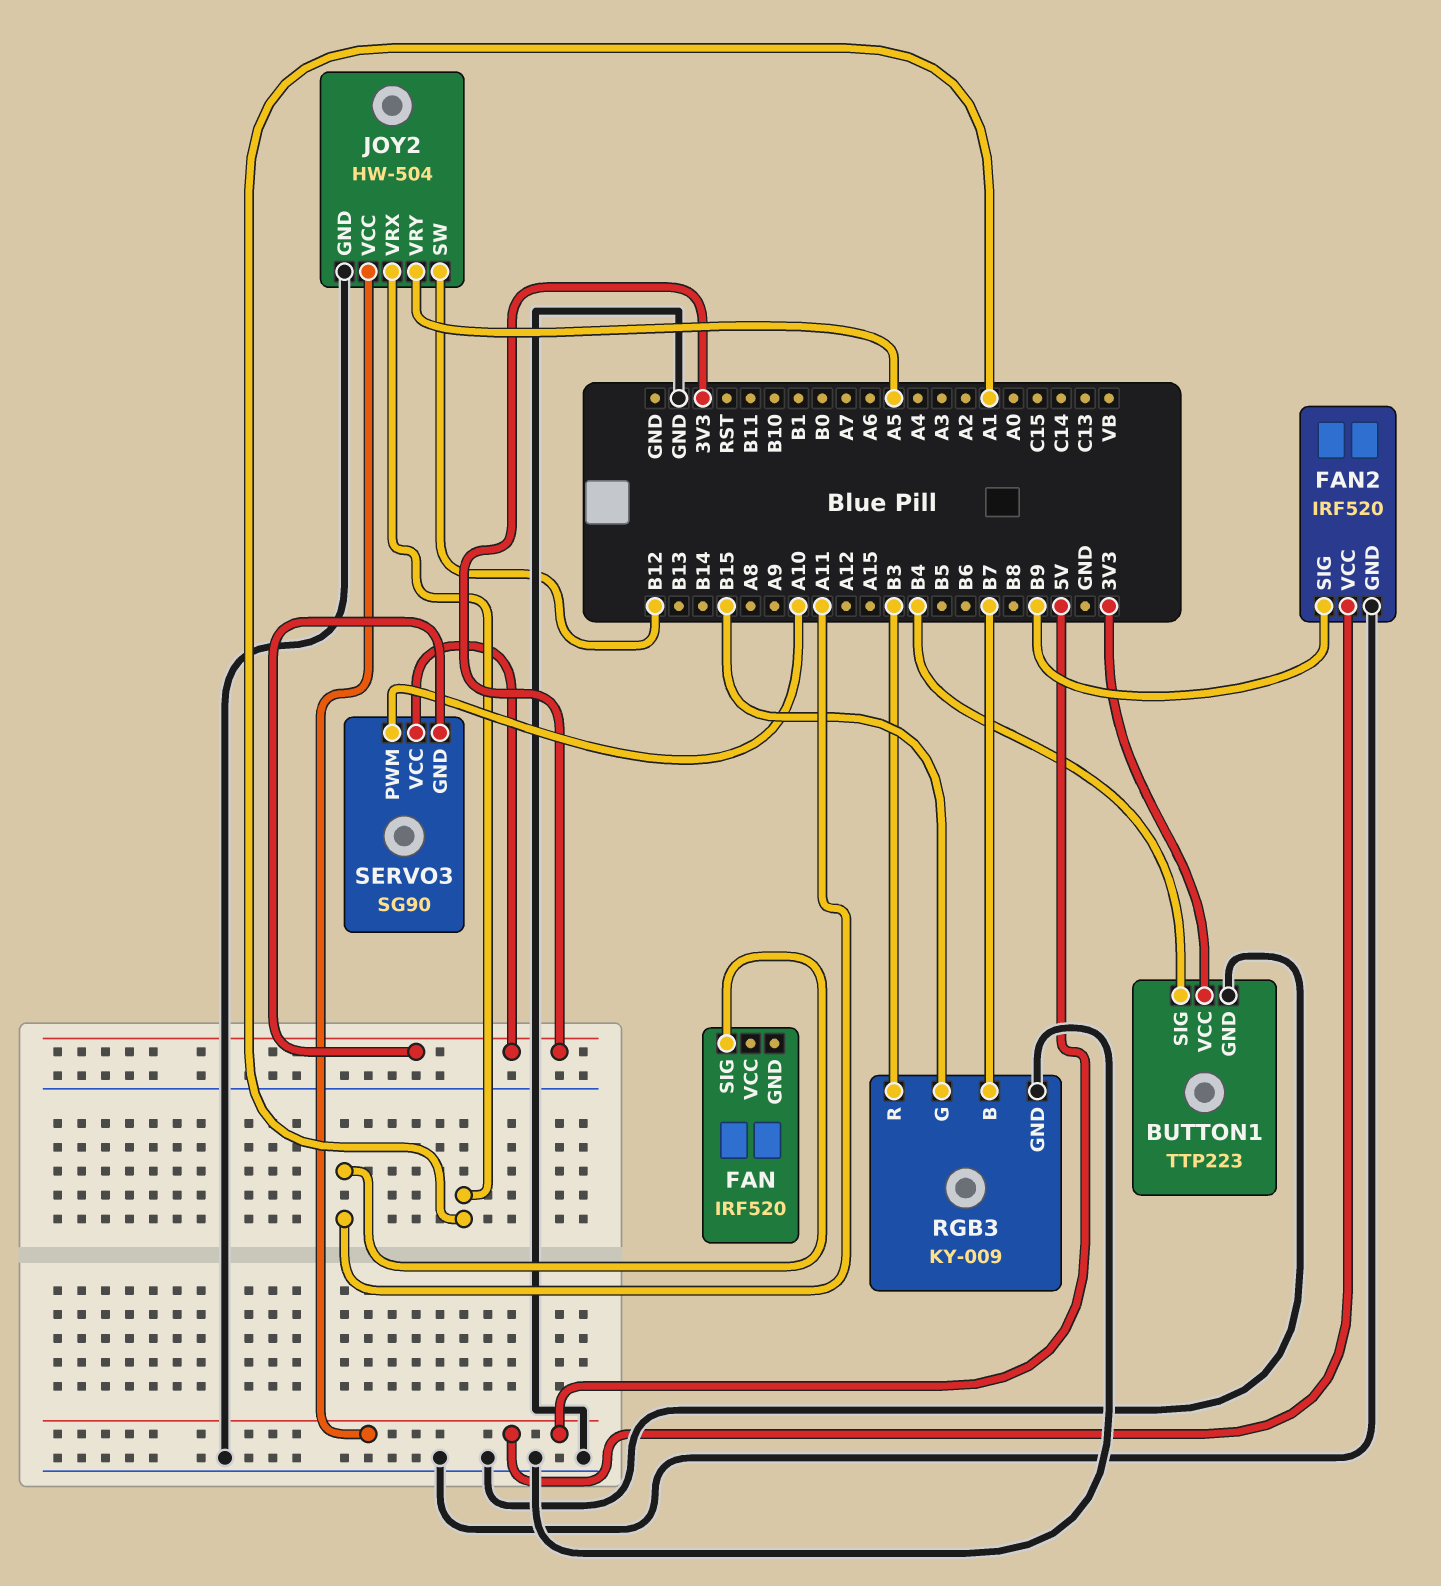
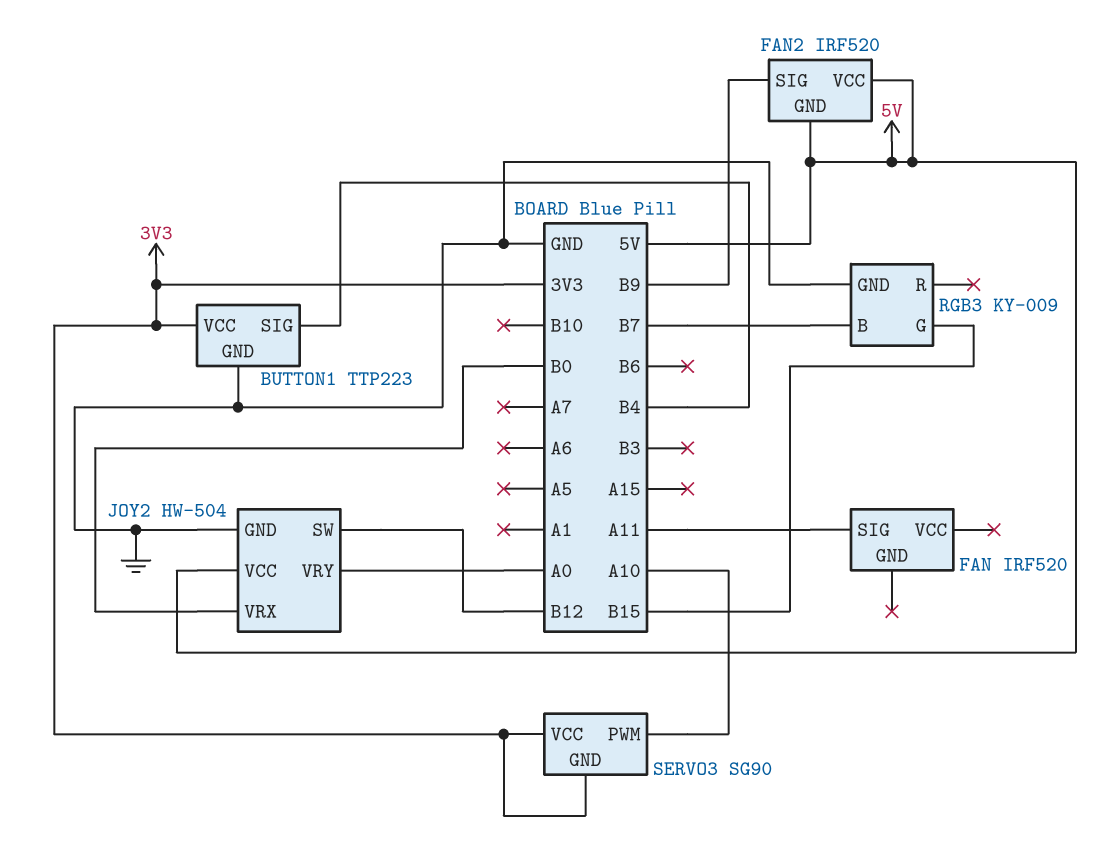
FAN2 pin GND: GND -> 5V
JOY2 pin VRX: A1 -> B0
JOY2 pin VRY: A5 -> A0
RGB3 pin R: B3 -> none

